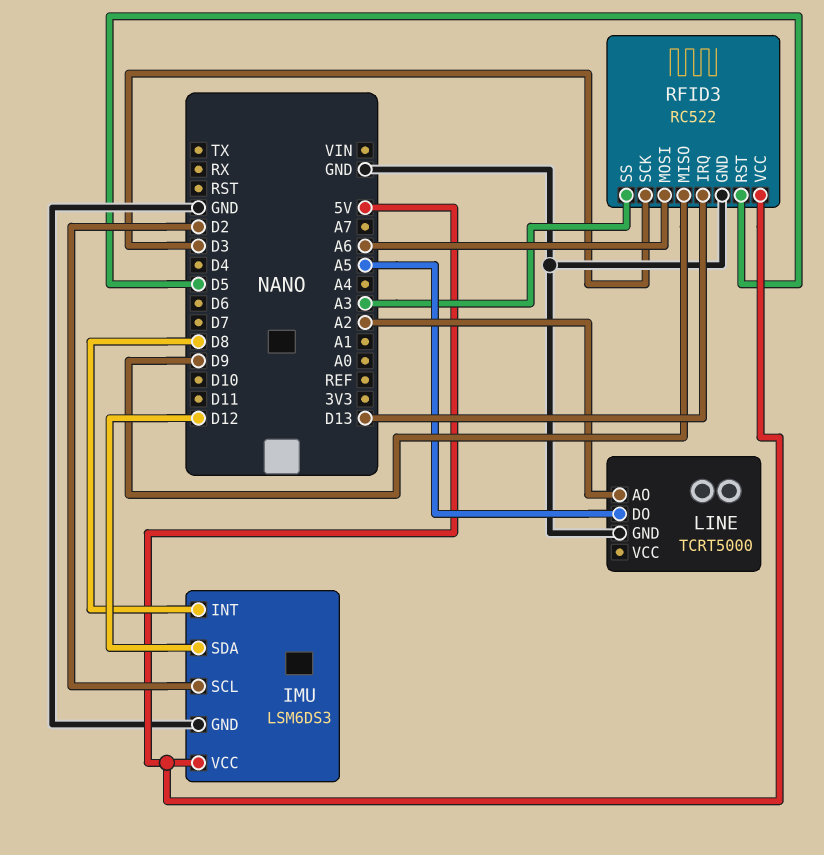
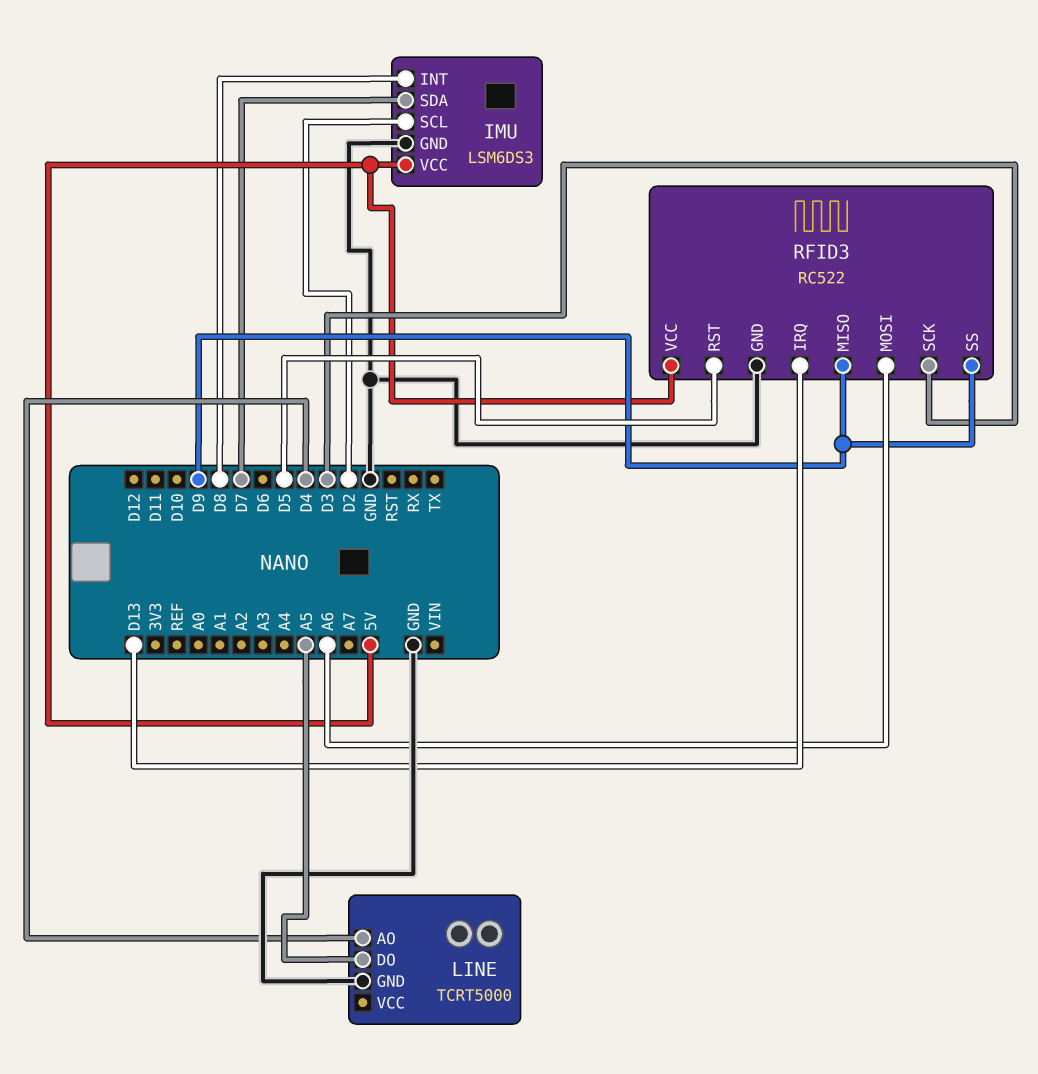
IMU pin SDA: D12 -> D7
LINE pin AO: A2 -> D4
RFID3 pin SS: A3 -> D9

